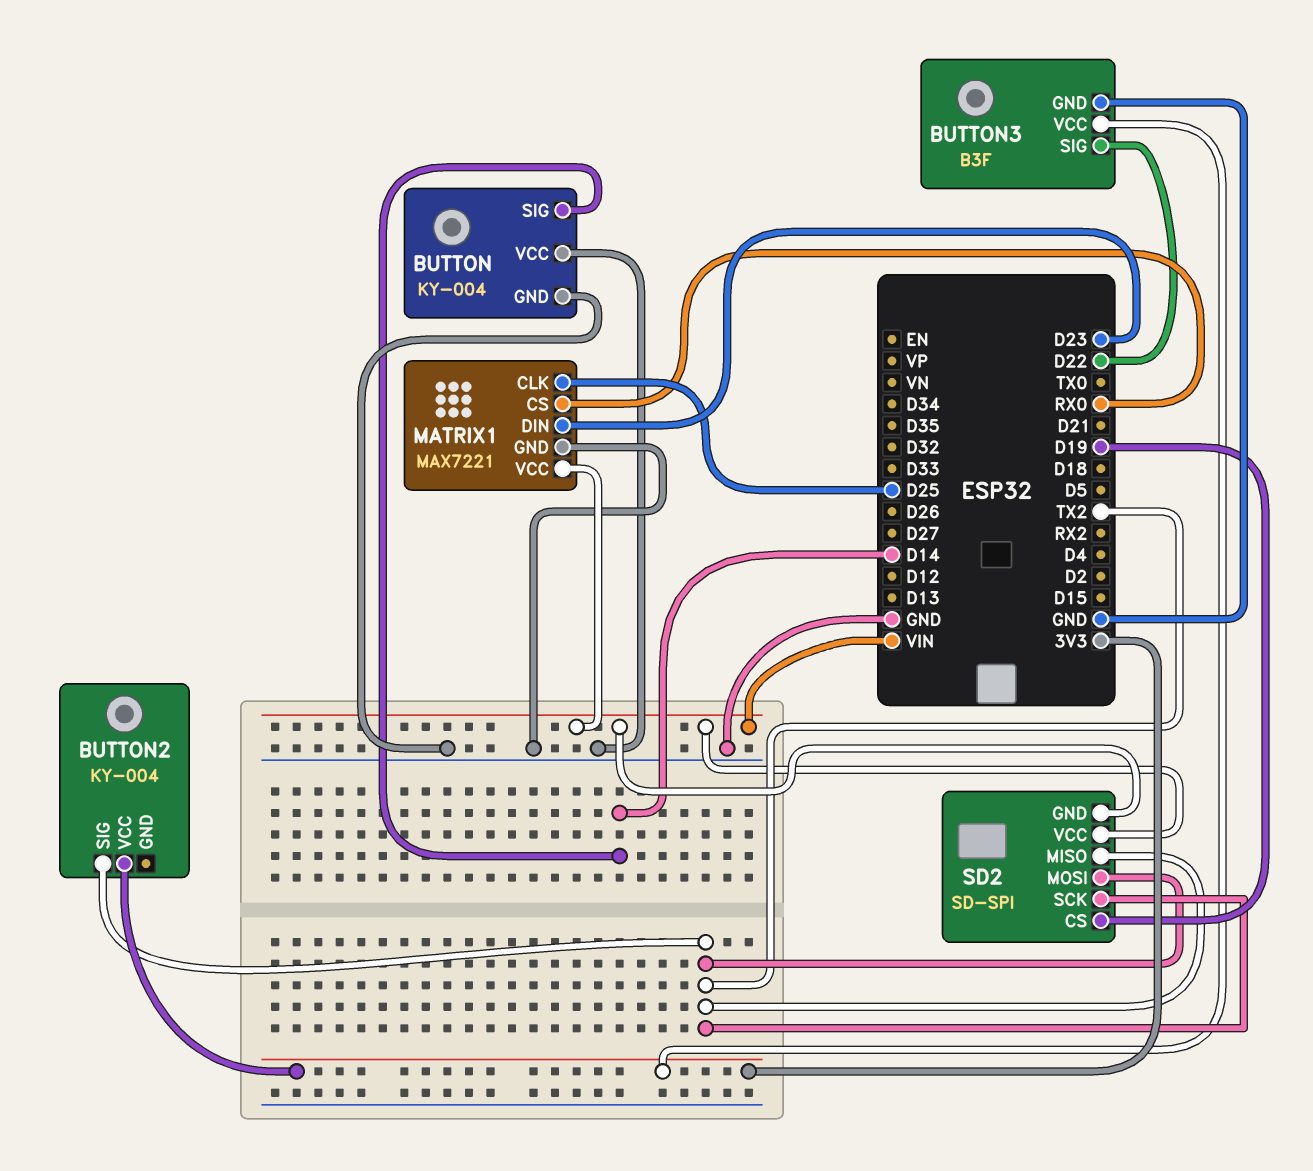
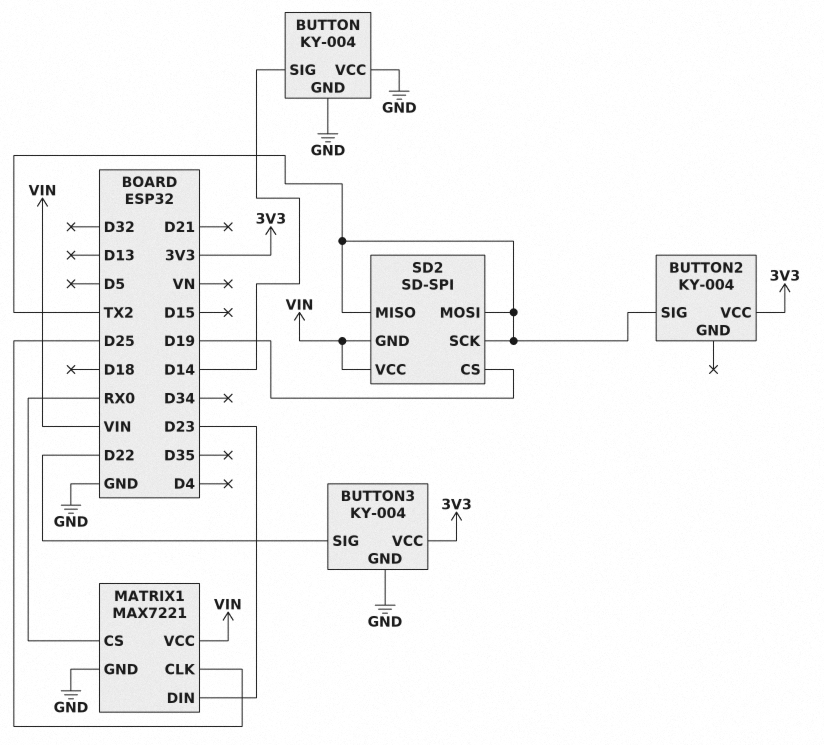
BUTTON3: B3F -> KY-004

